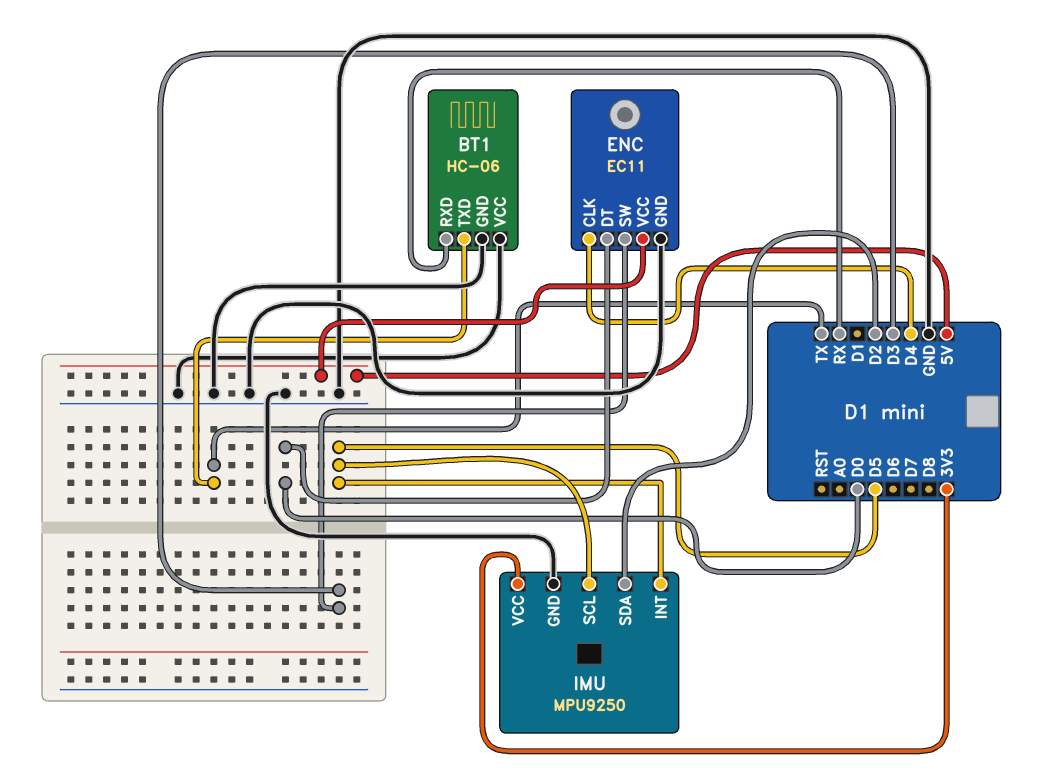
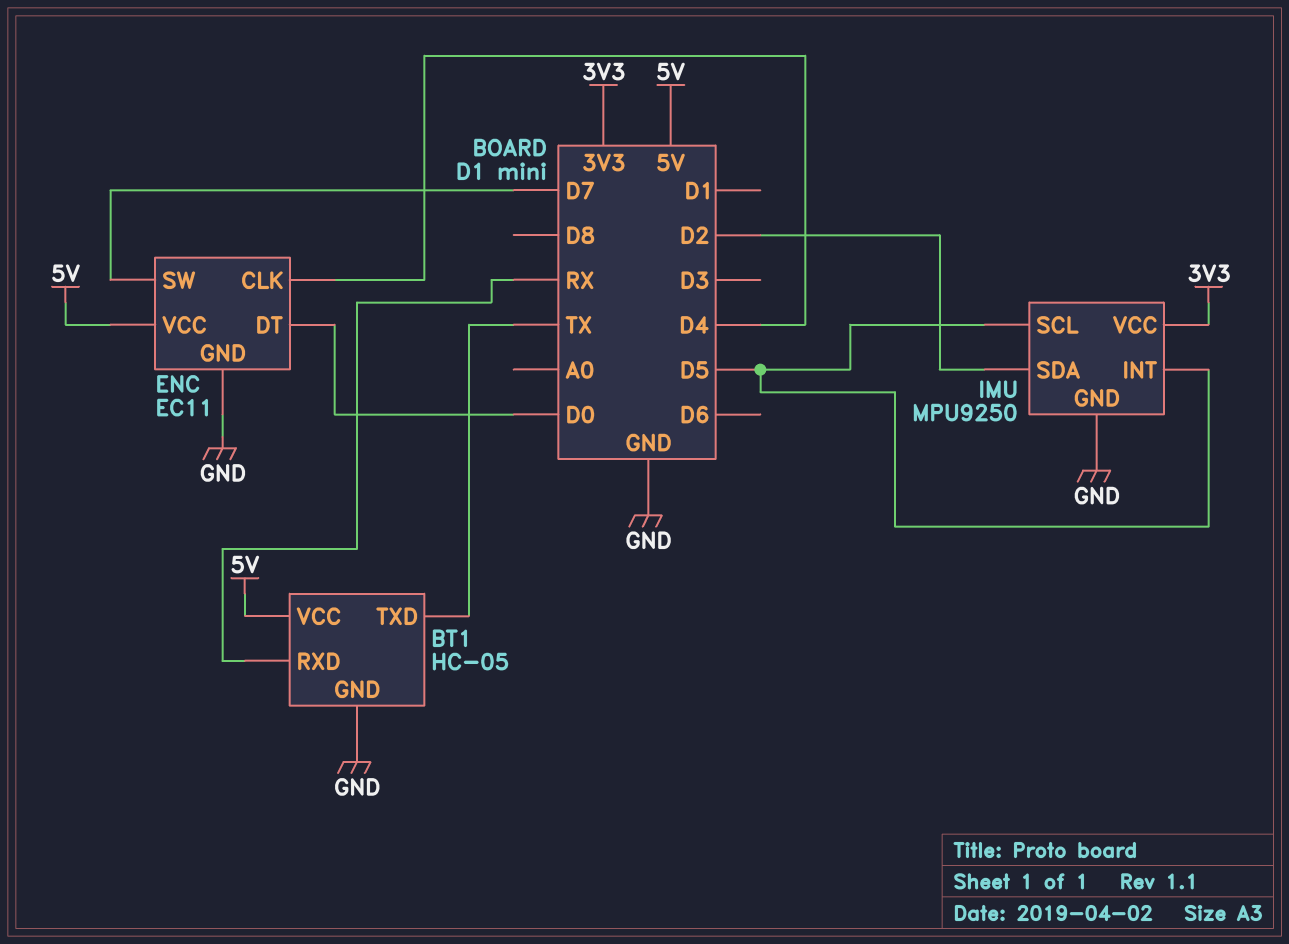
BT1: HC-06 -> HC-05
BT1 pin VCC: GND -> 5V
ENC pin SW: D3 -> D7

